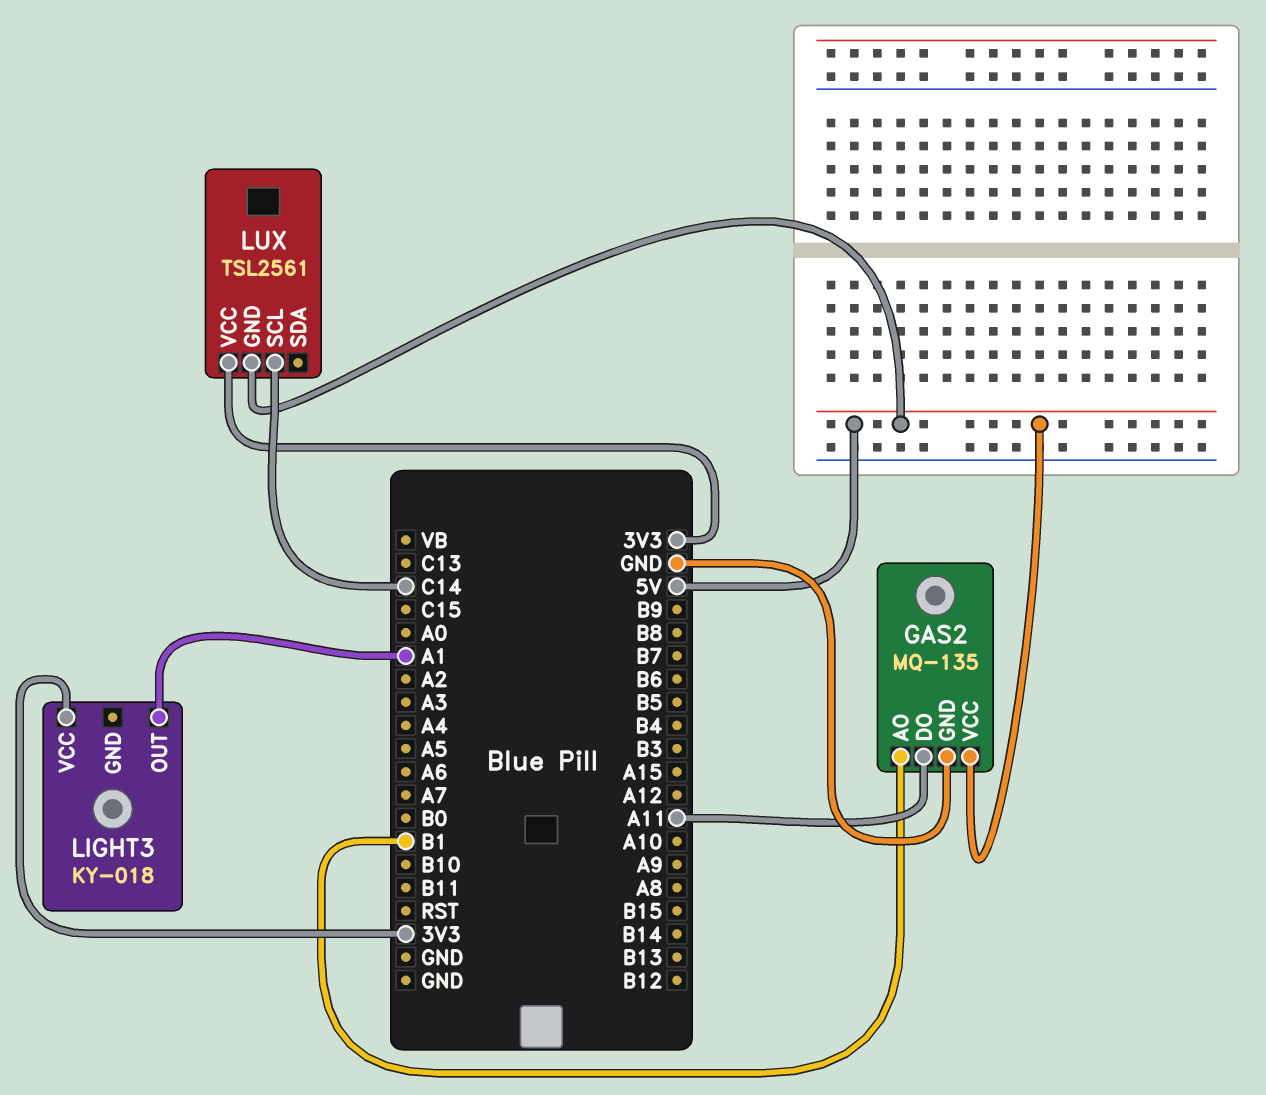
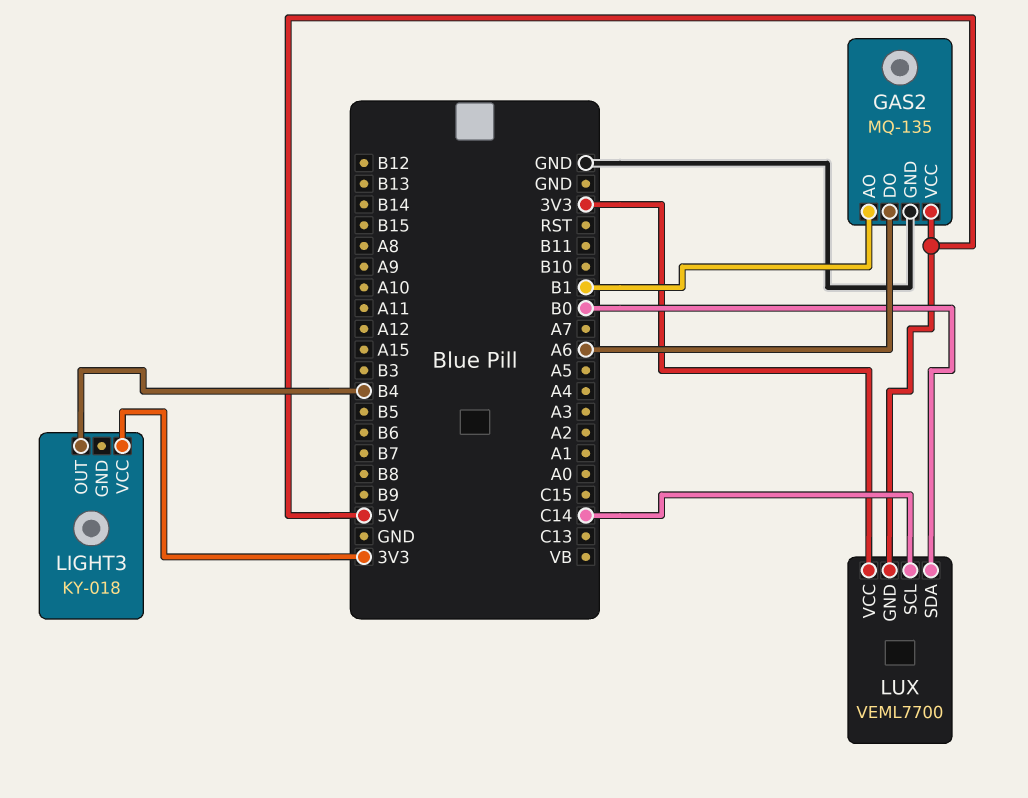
GAS2 pin DO: A11 -> A6
LIGHT3 pin OUT: A1 -> B4
LUX: TSL2561 -> VEML7700
LUX pin SDA: none -> B0

